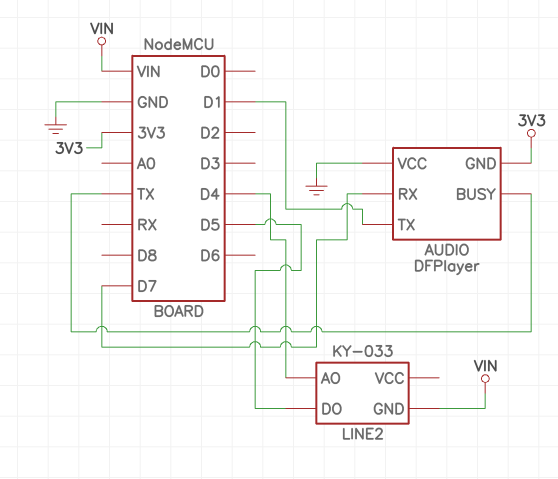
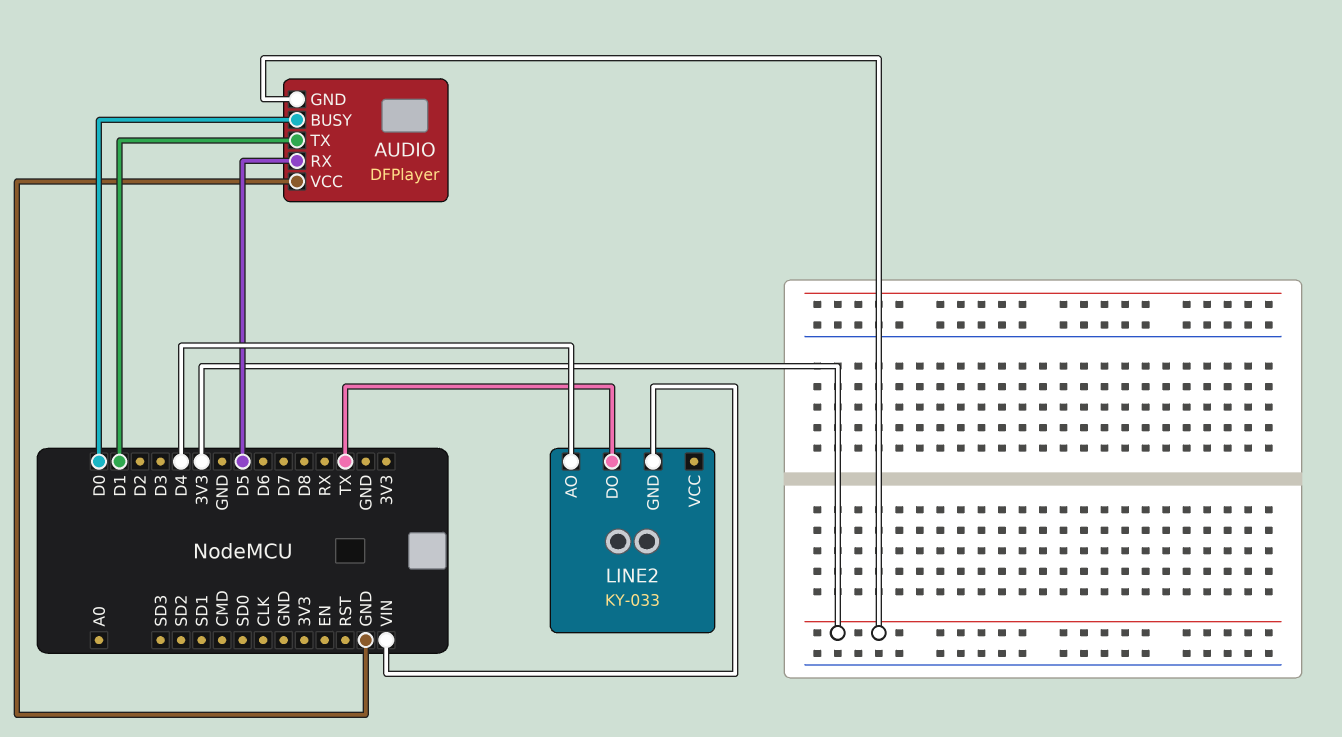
AUDIO pin BUSY: TX -> D0
AUDIO pin RX: D7 -> D5
LINE2 pin DO: D5 -> TX

